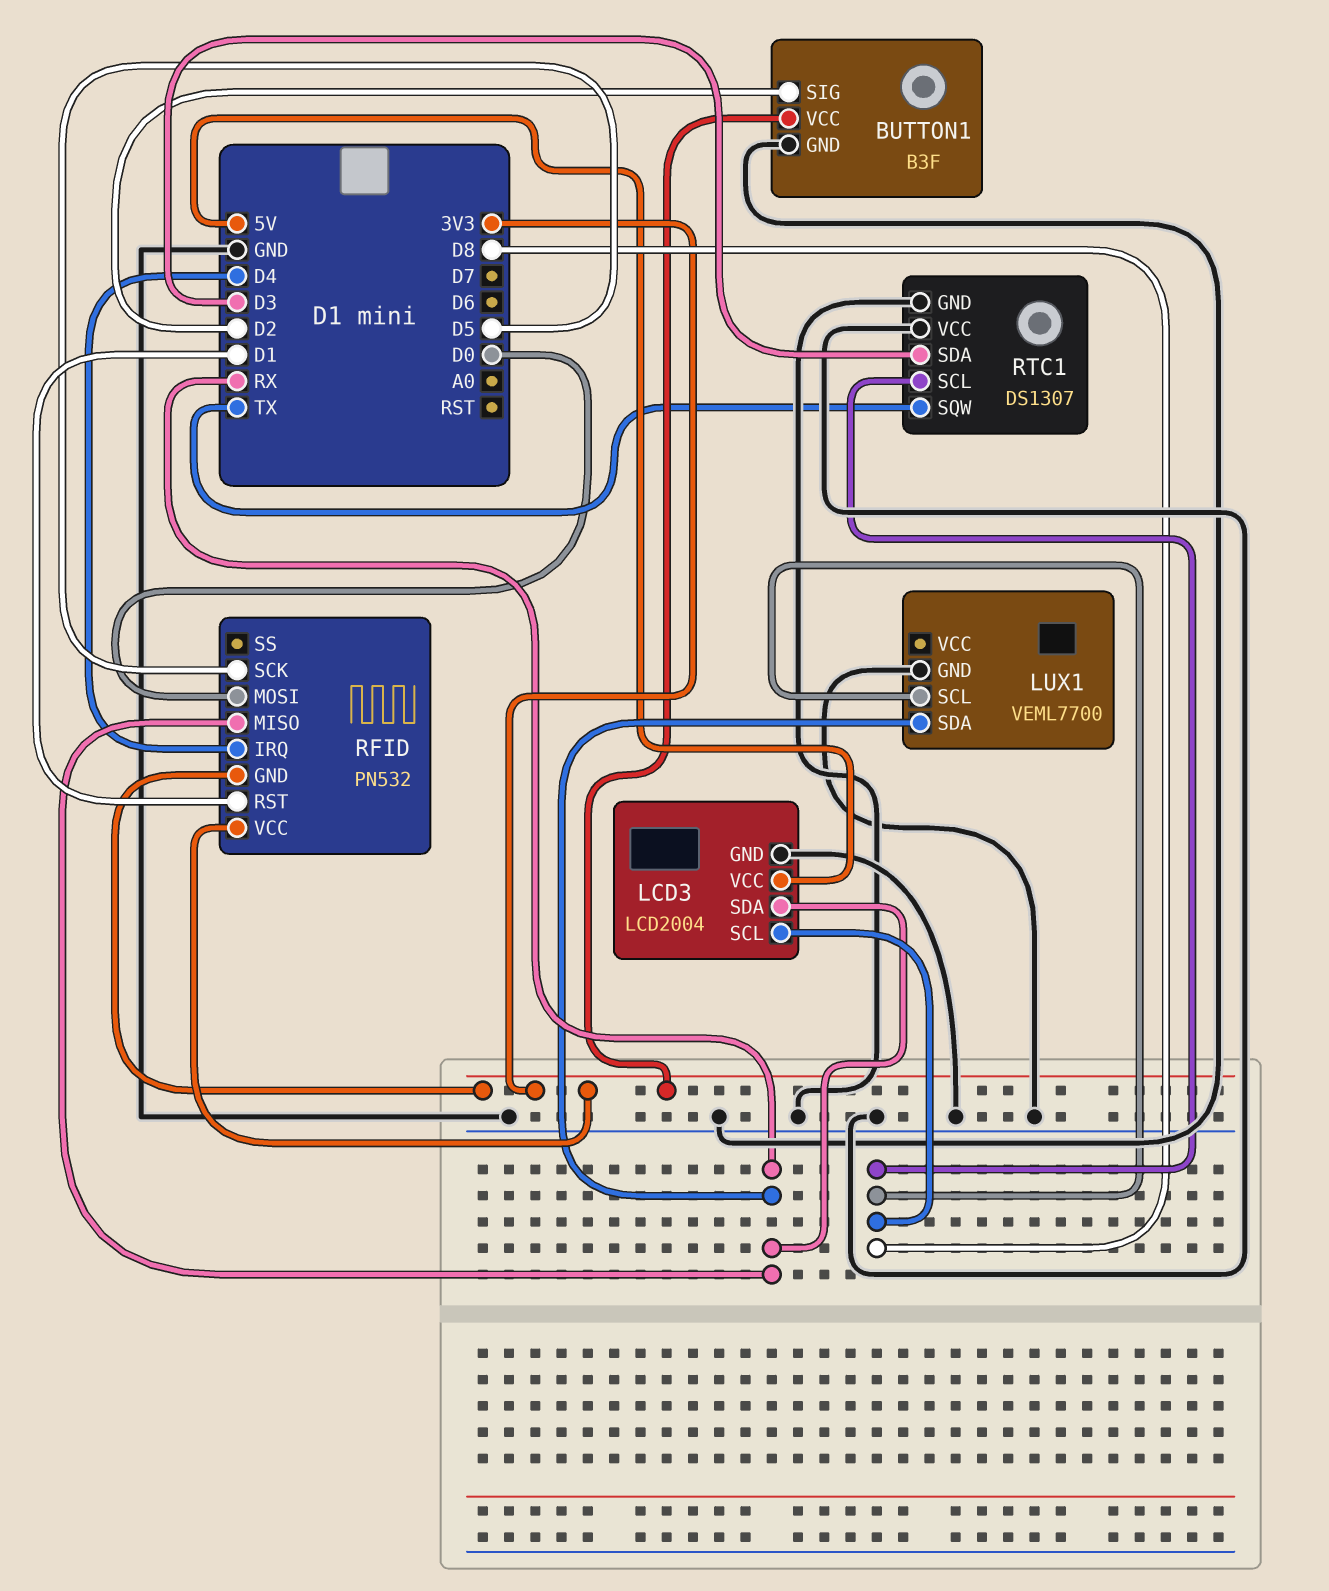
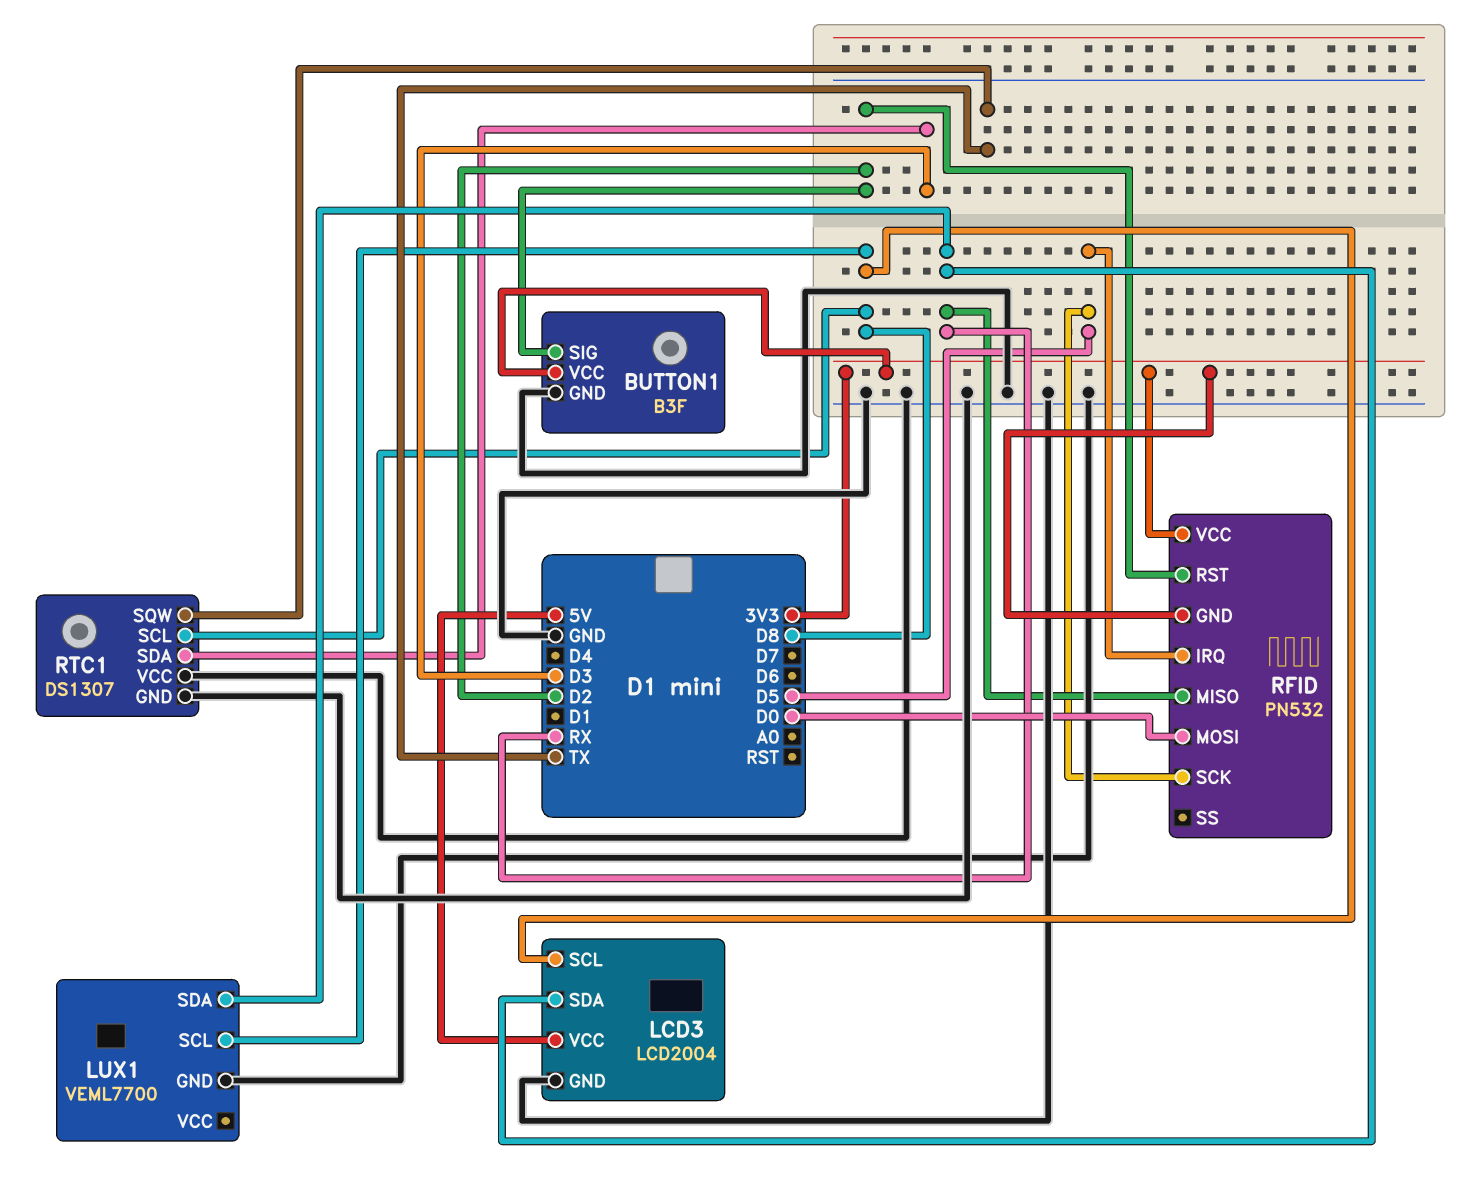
RFID pin IRQ: D4 -> D5
RFID pin RST: D1 -> D2

